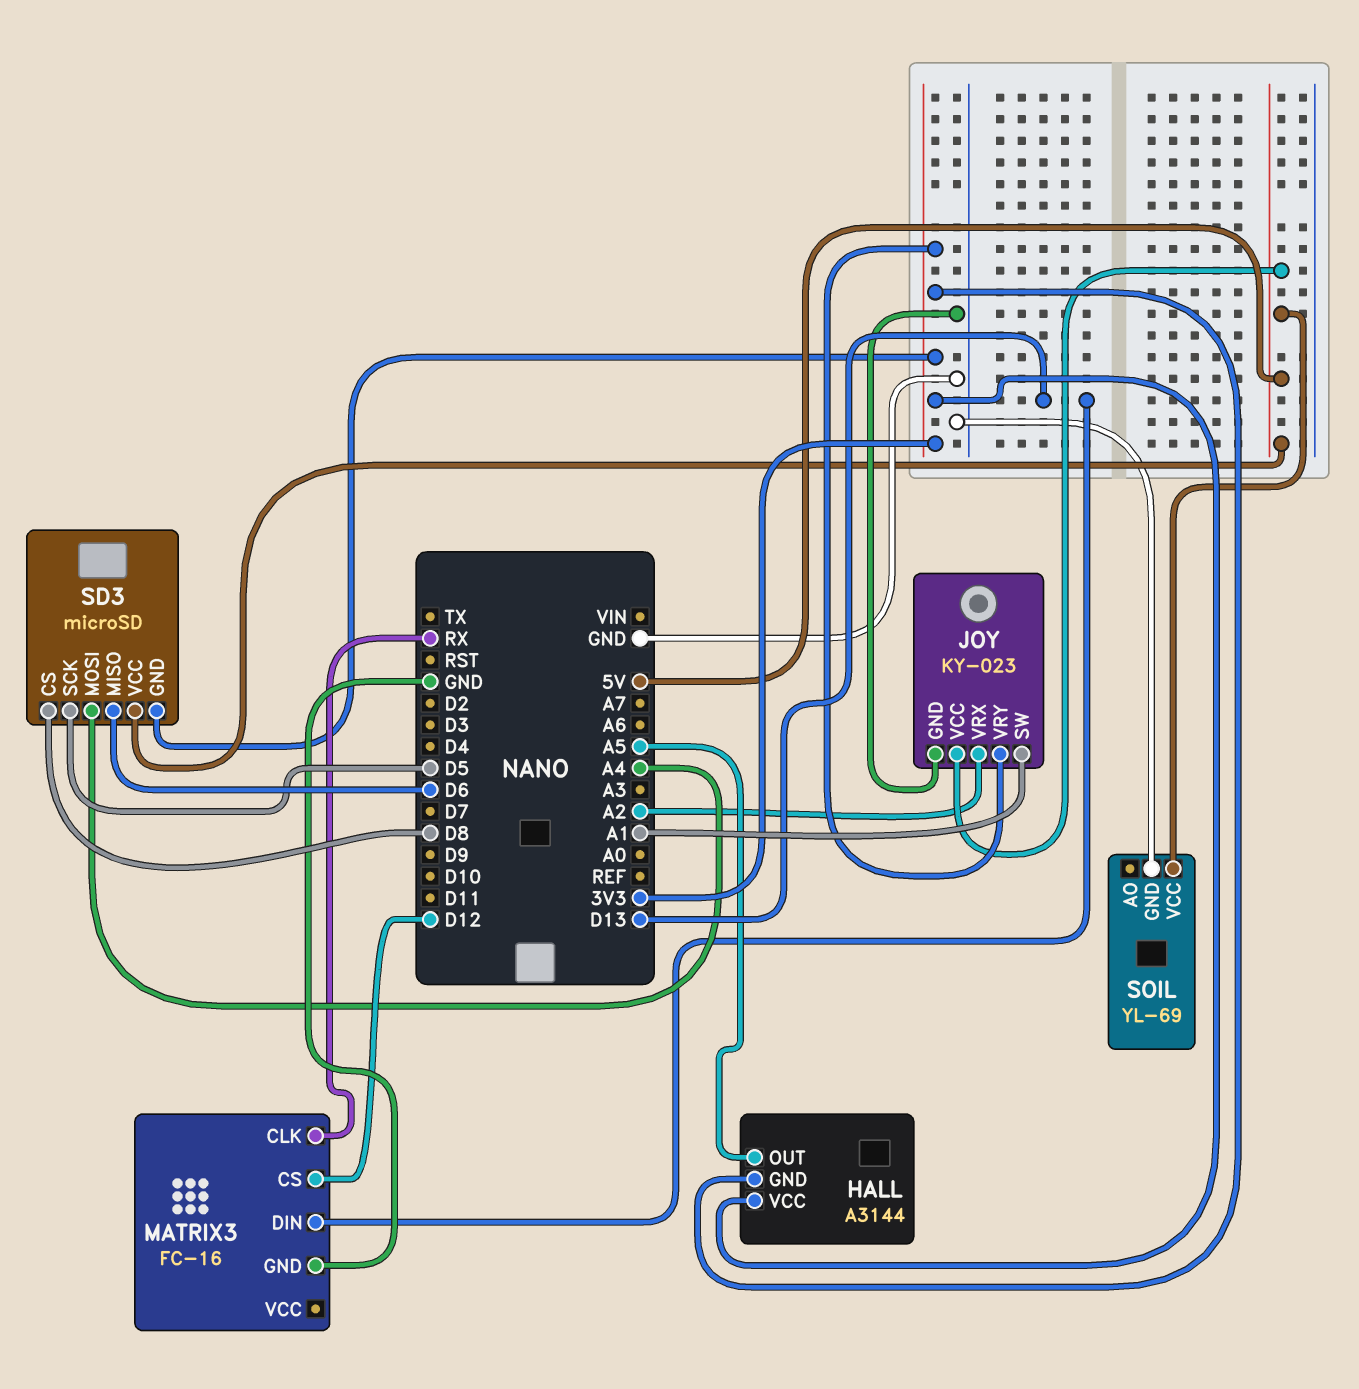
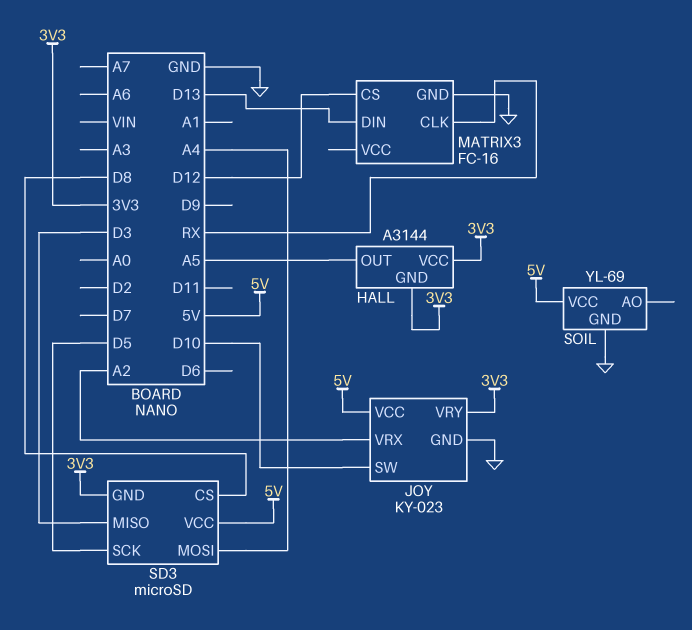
JOY pin SW: A1 -> D10
SD3 pin MISO: D6 -> D3

